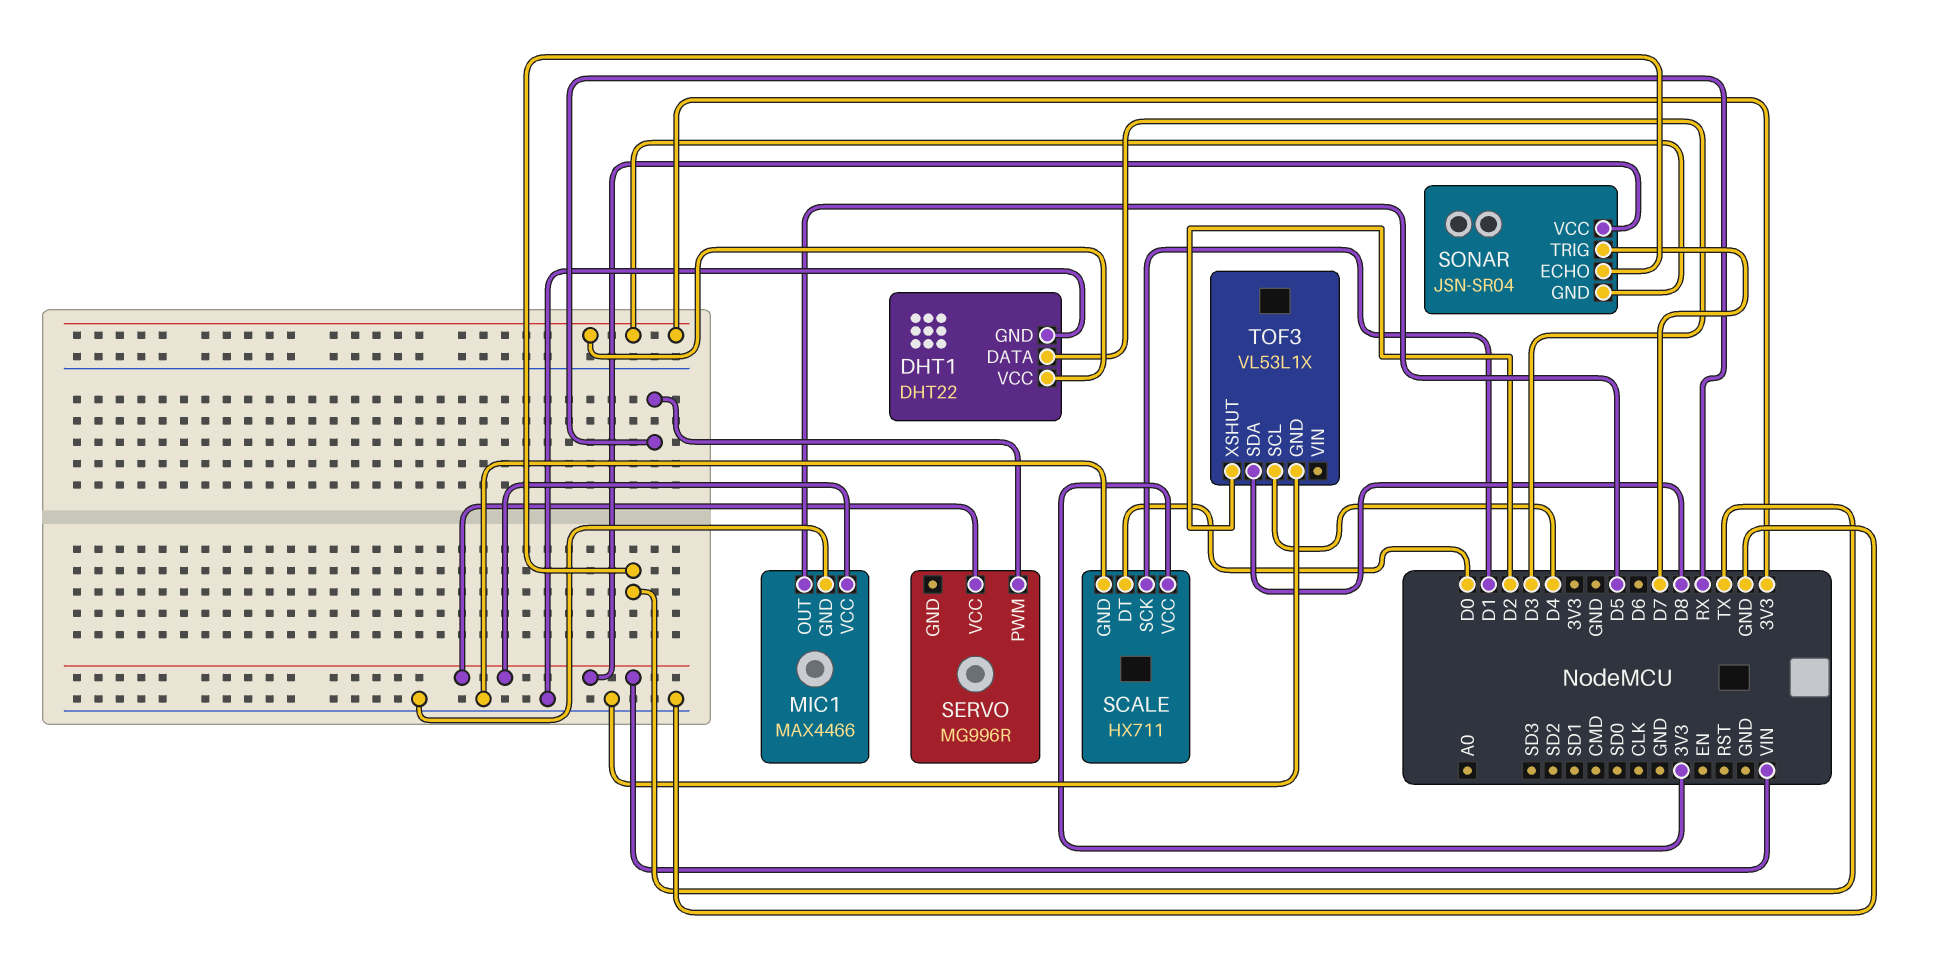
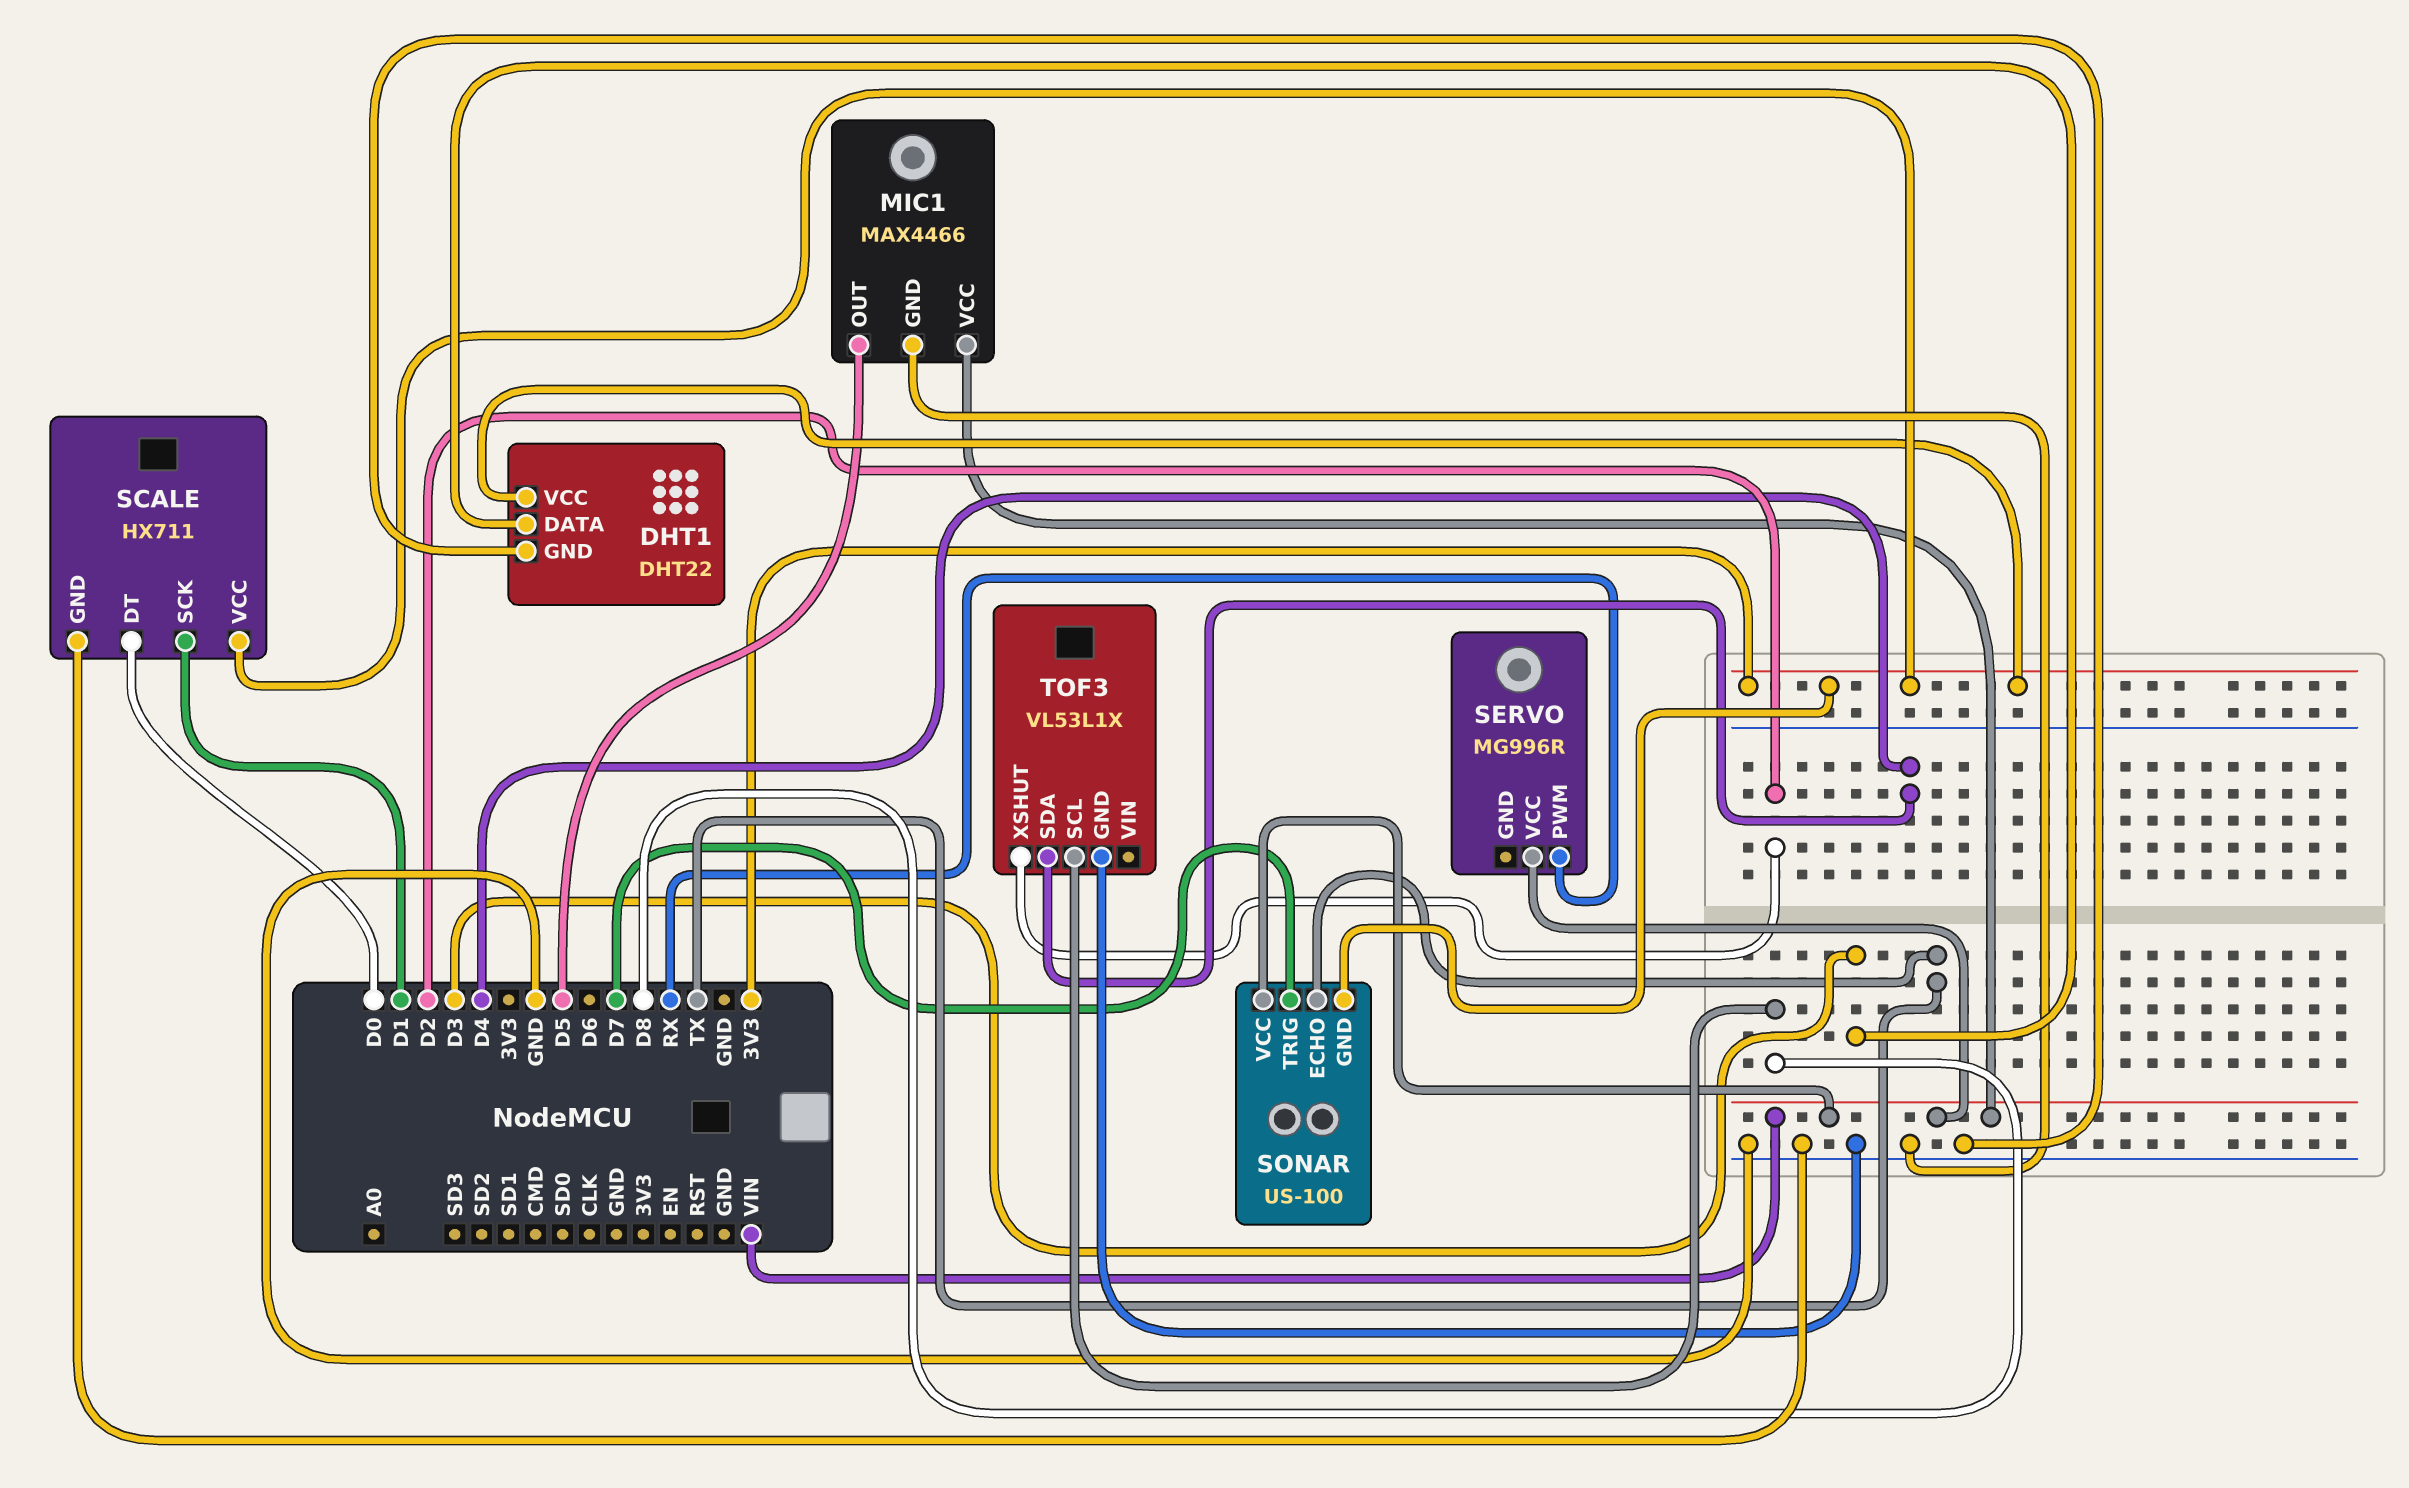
SONAR: JSN-SR04 -> US-100
TOF3 pin SCL: D4 -> D8
TOF3 pin SDA: D8 -> D4

